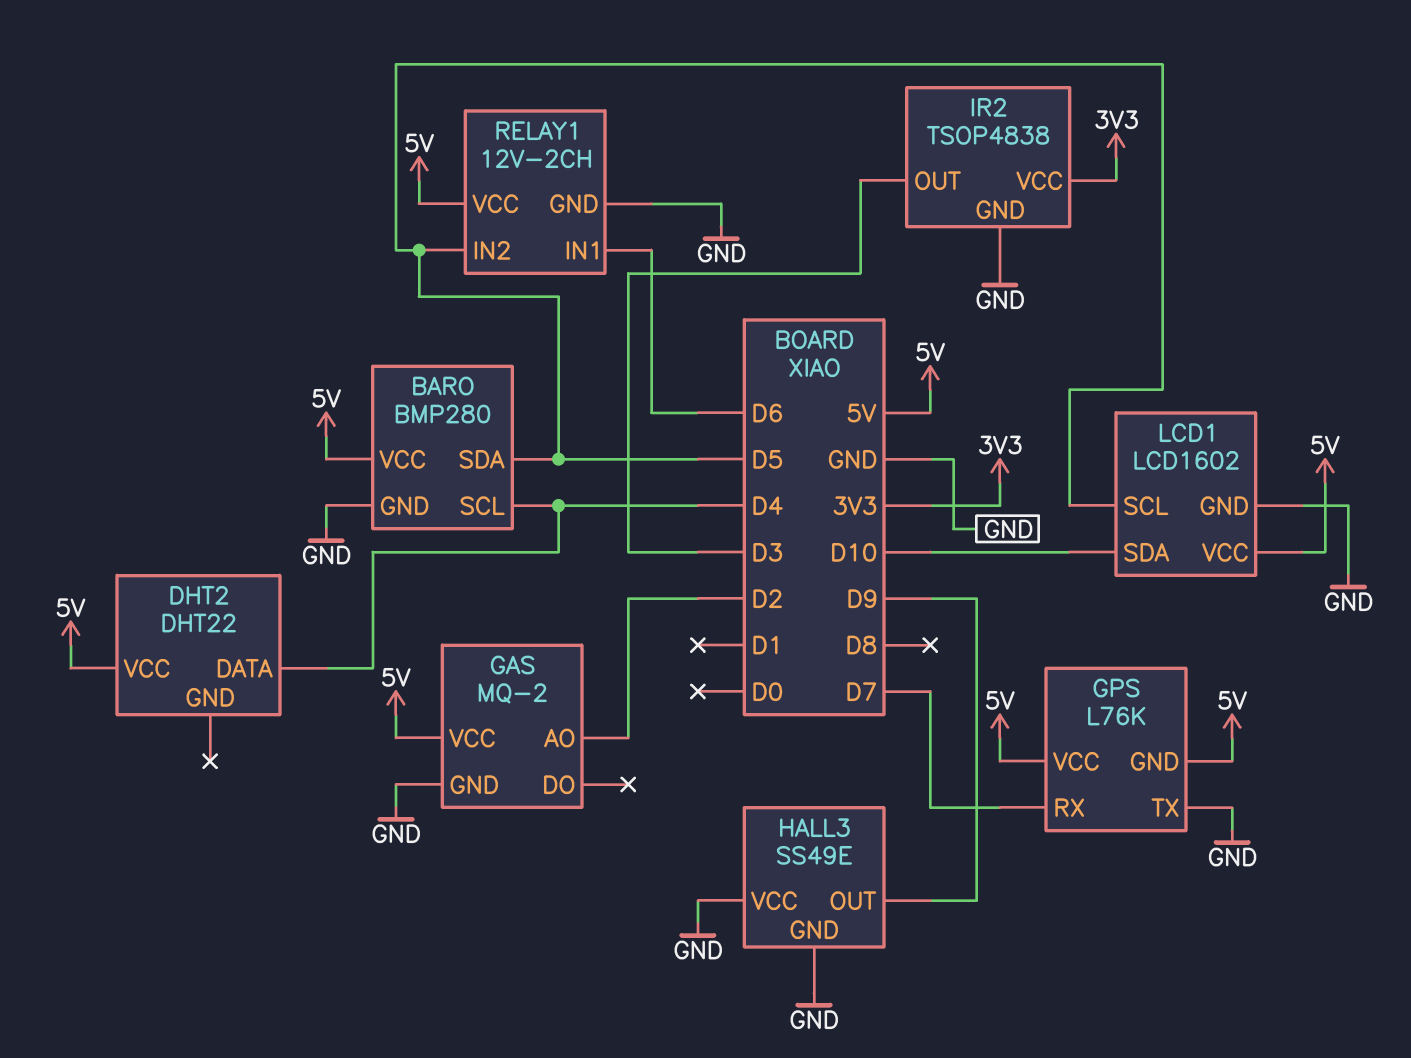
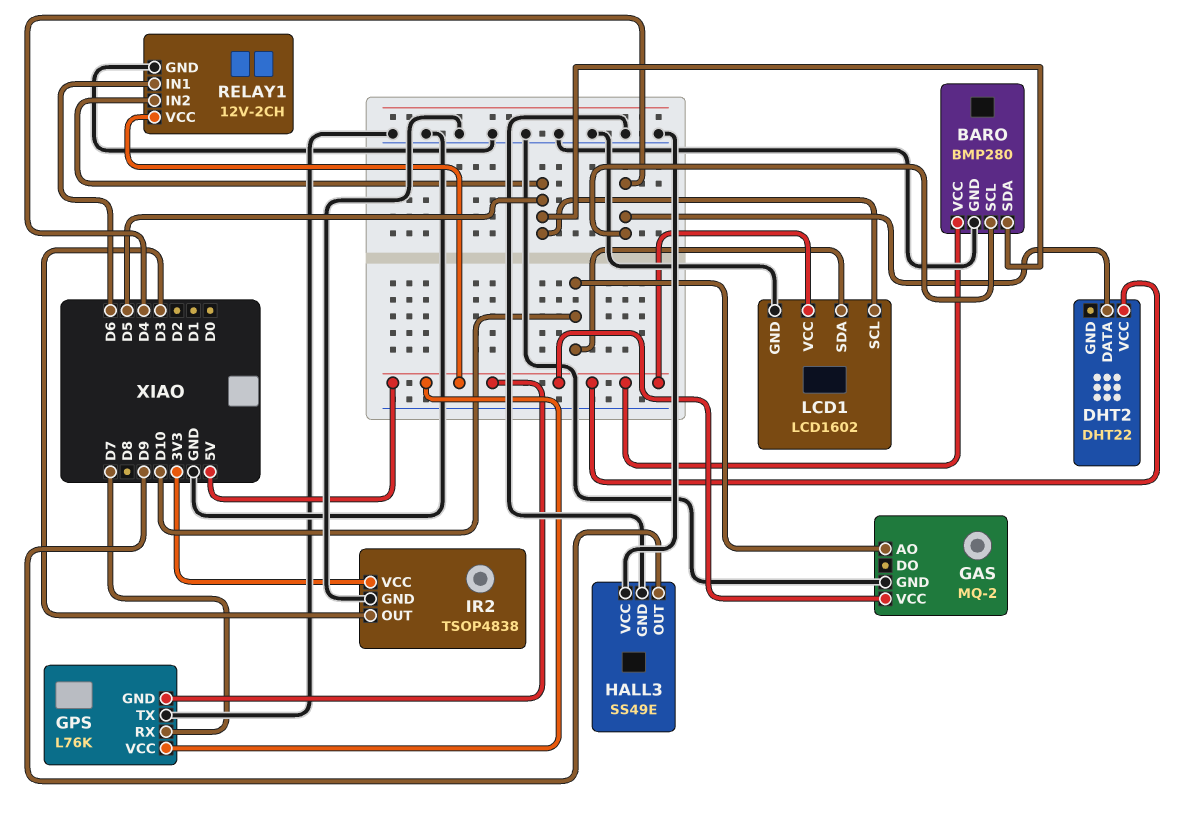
GAS pin AO: D2 -> D10

